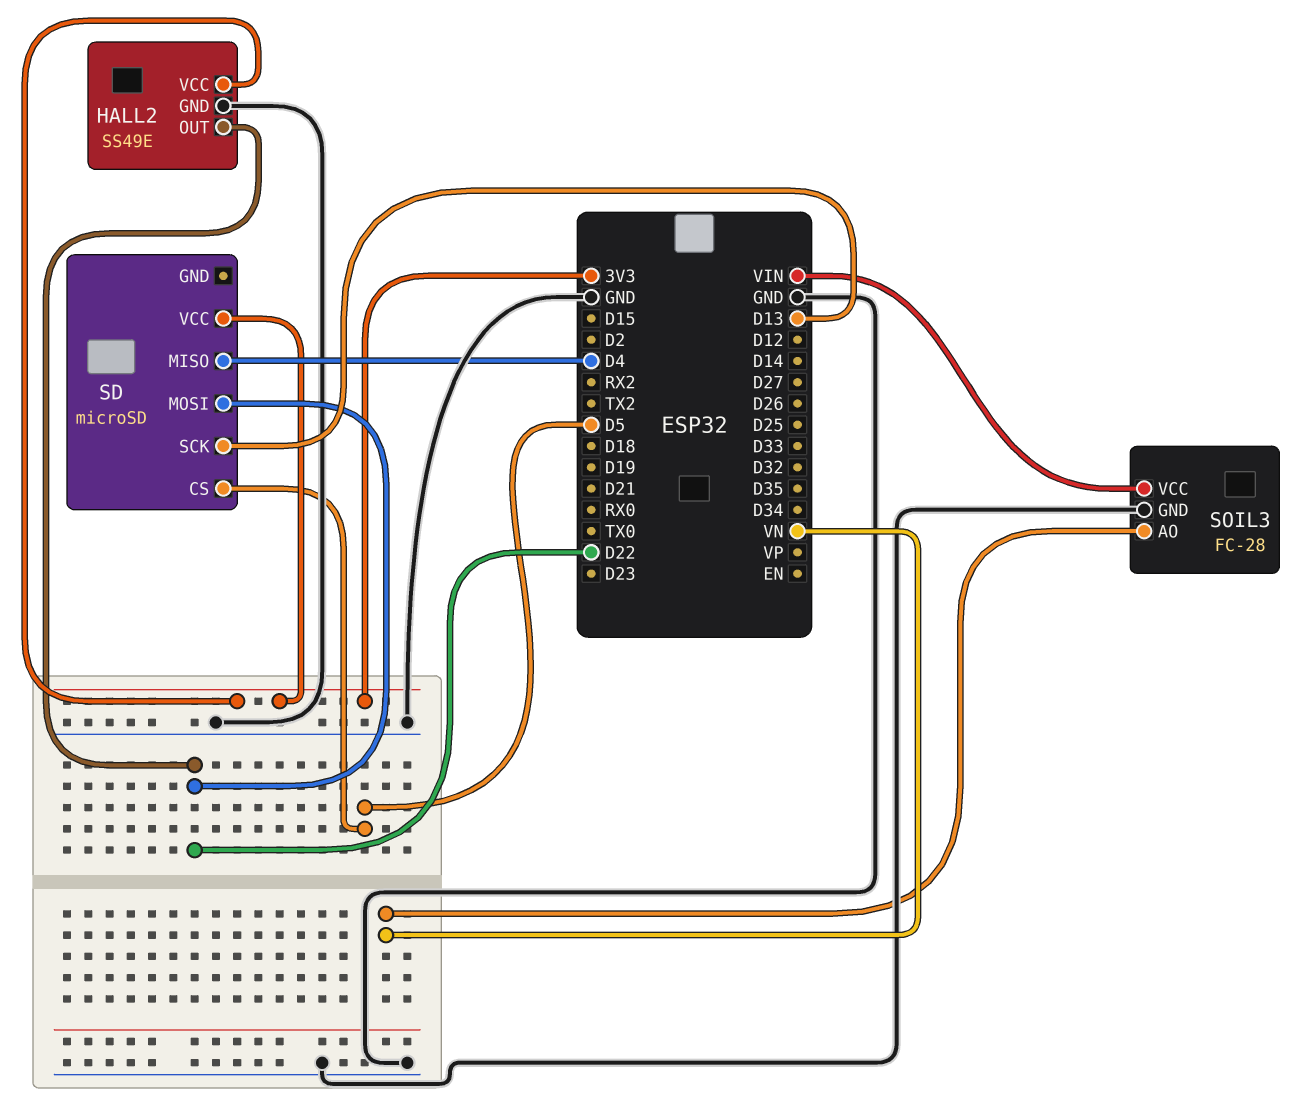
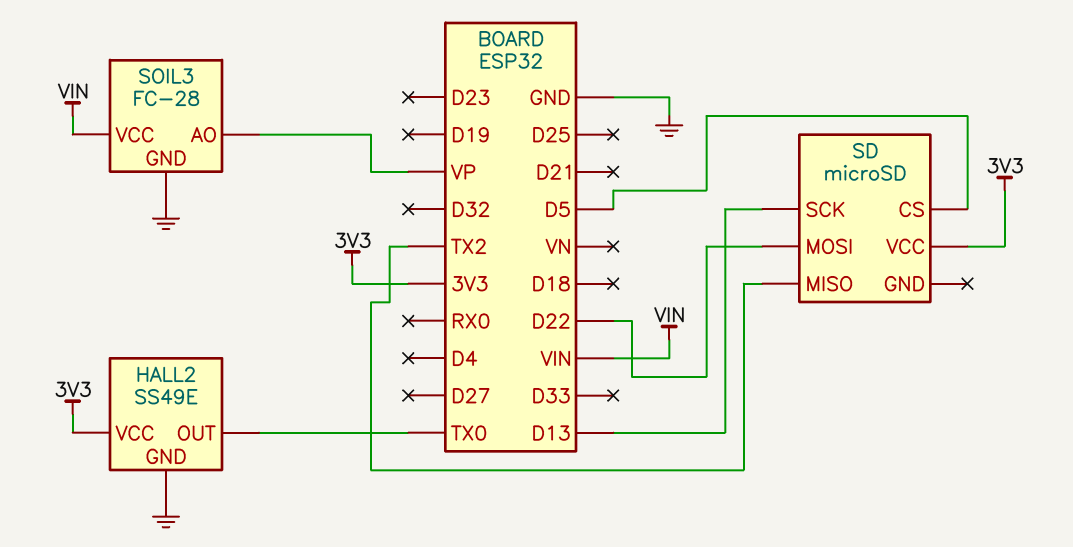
HALL2 pin OUT: D22 -> TX0
SD pin MISO: D4 -> TX2
SOIL3 pin AO: VN -> VP

